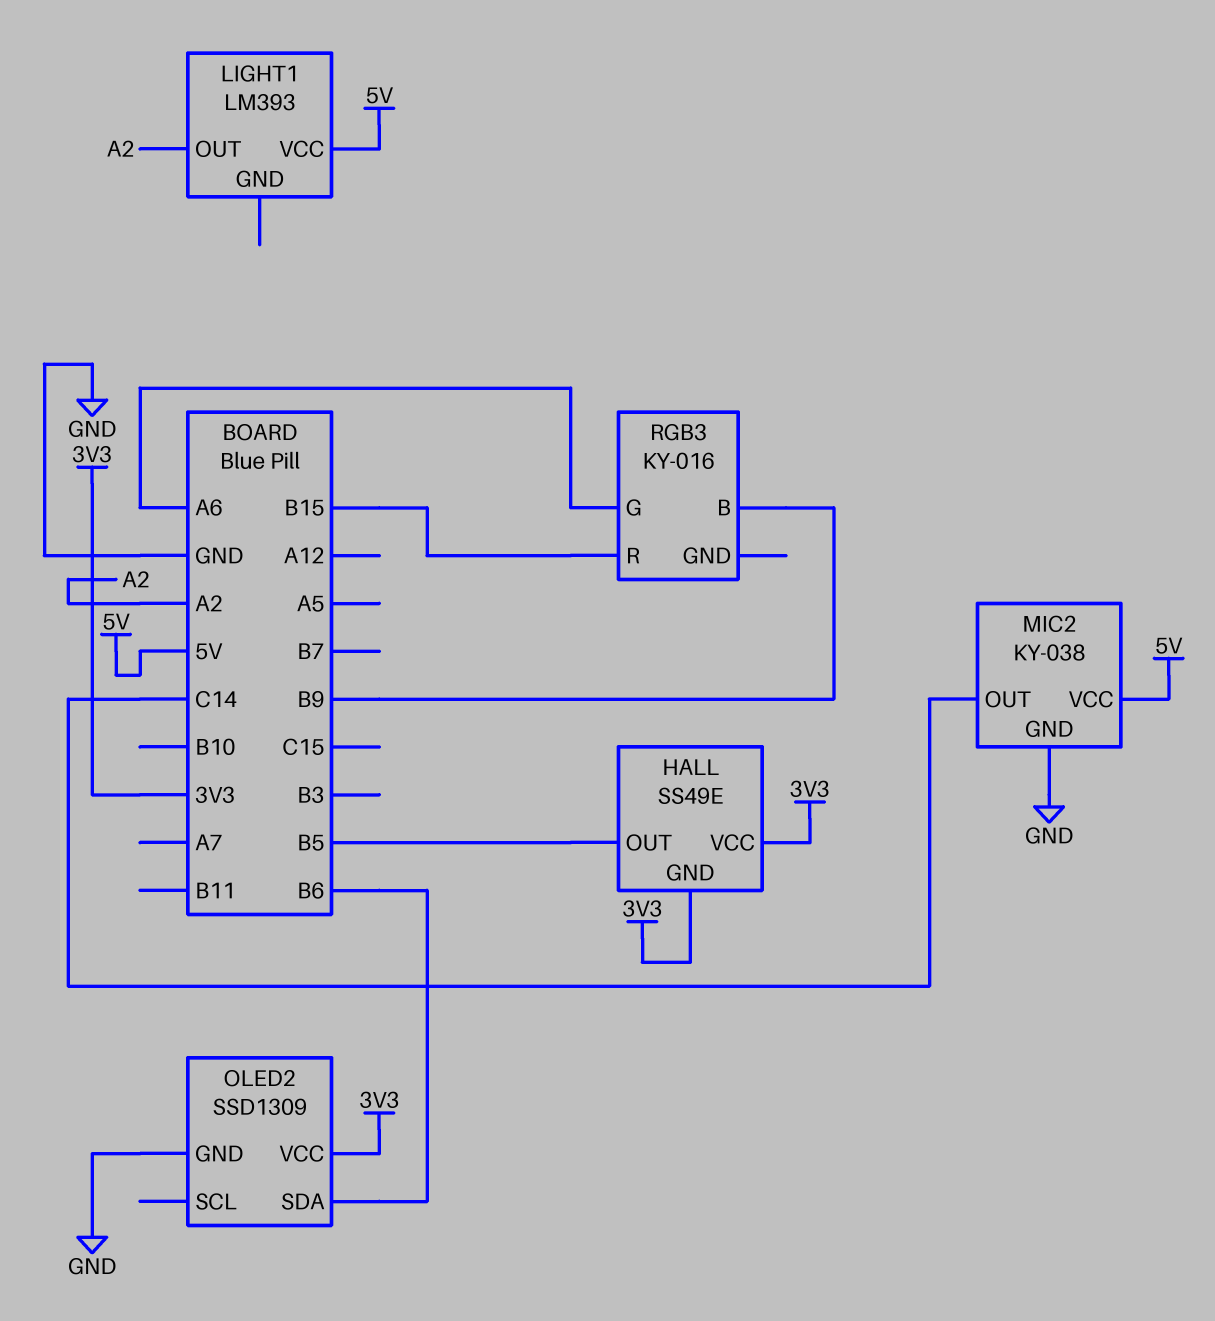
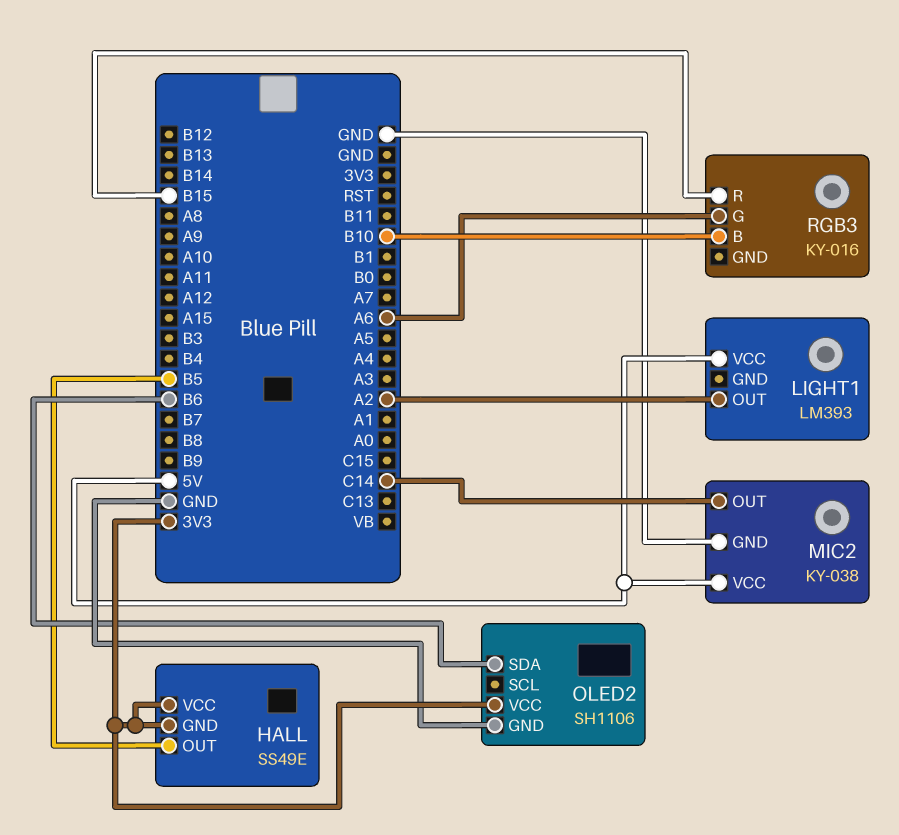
OLED2: SSD1309 -> SH1106
RGB3 pin B: B9 -> B10

